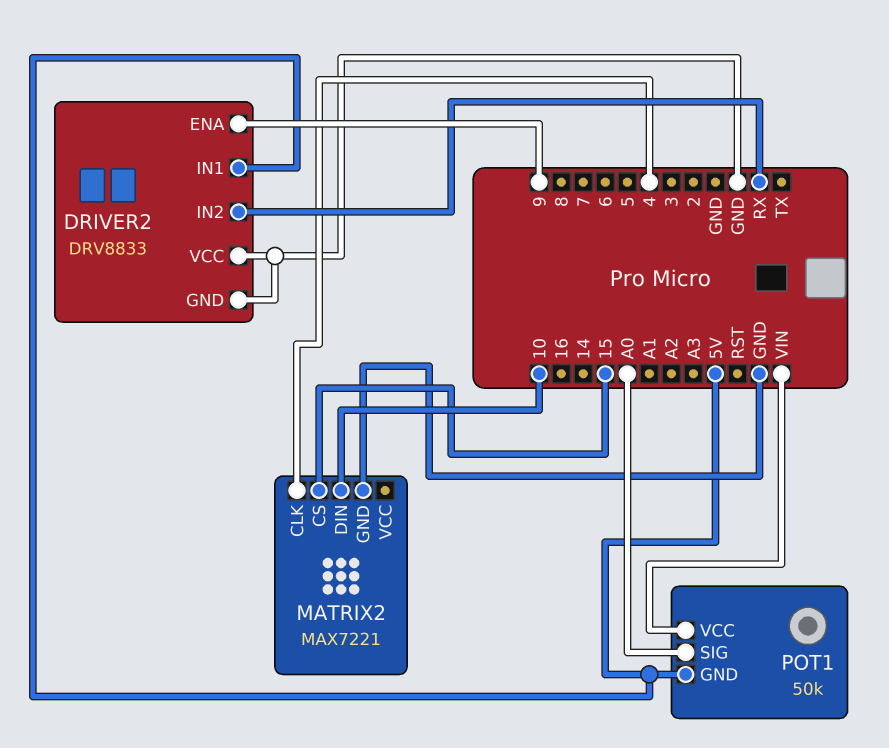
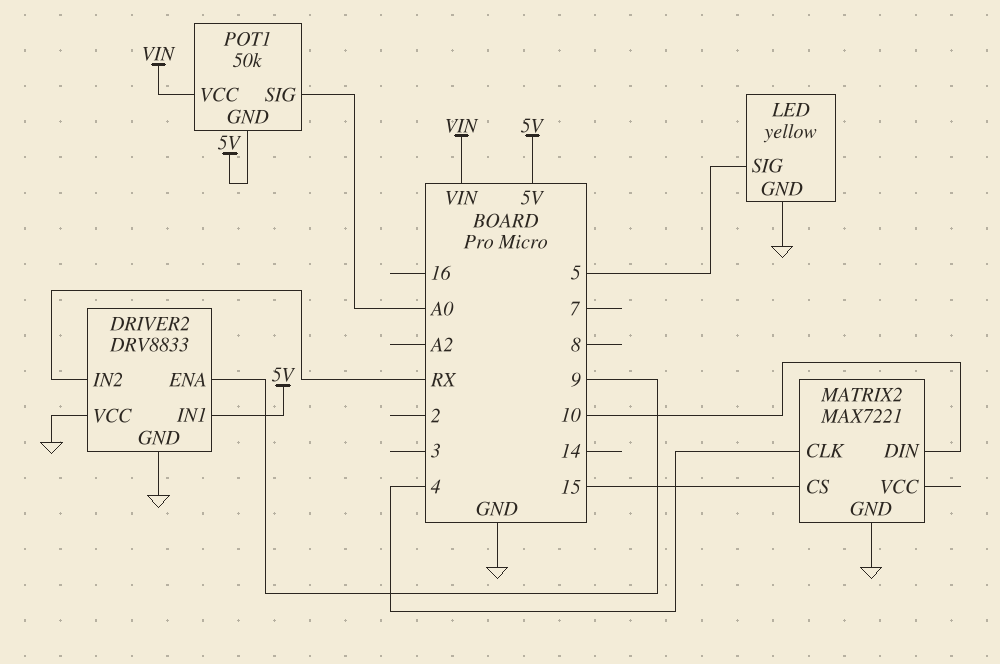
LED: none -> yellow
LED pin GND: none -> GND
LED pin SIG: none -> 5

